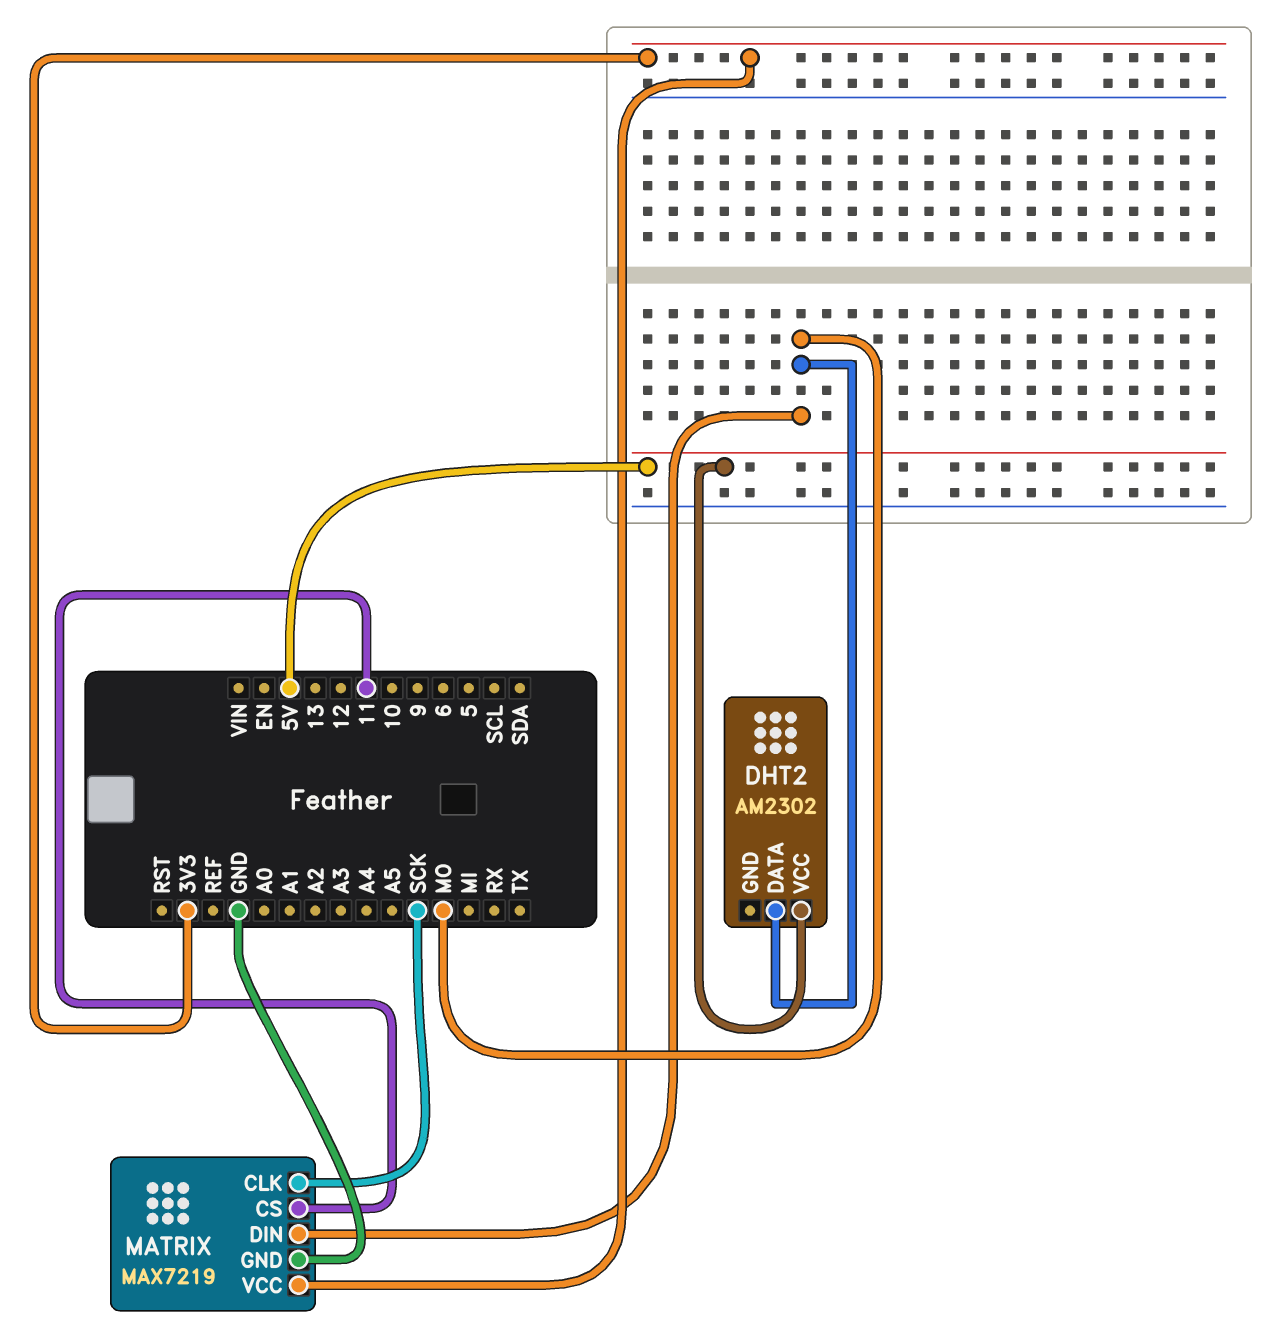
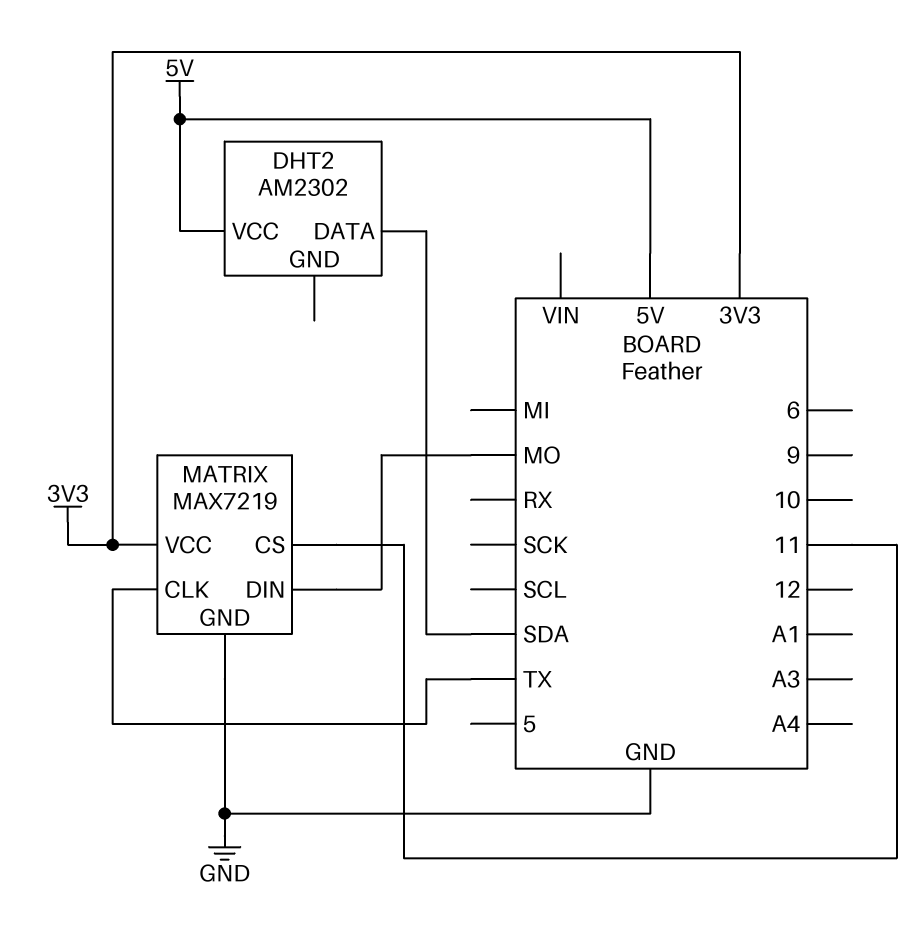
DHT2 pin DATA: MO -> SDA
MATRIX pin CLK: SCK -> TX

